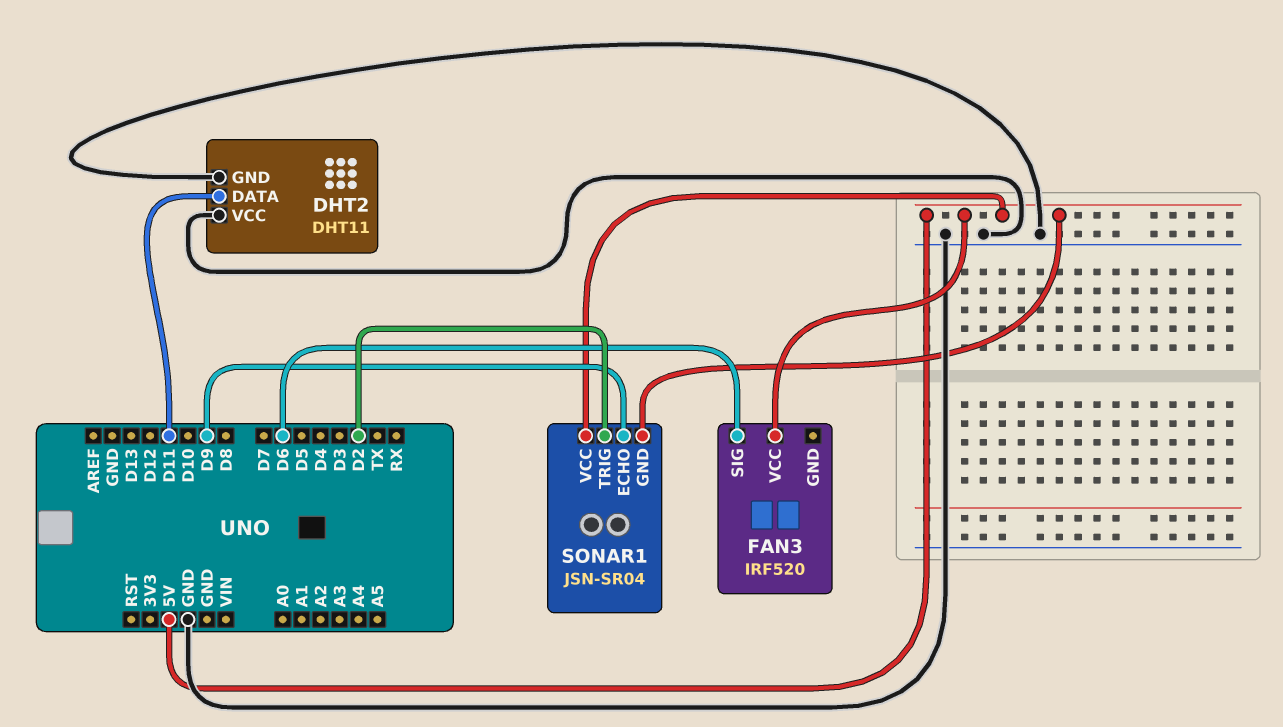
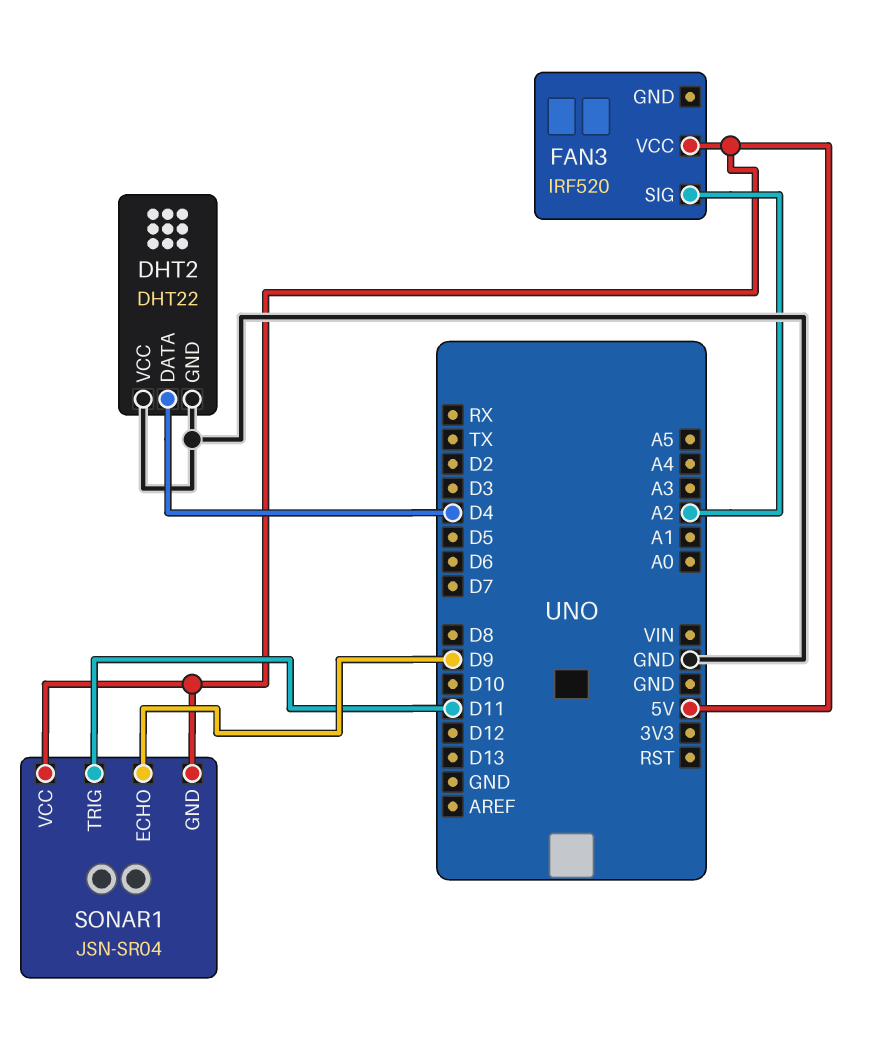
DHT2: DHT11 -> DHT22
DHT2 pin DATA: D11 -> D4
FAN3 pin SIG: D6 -> A2
SONAR1 pin TRIG: D2 -> D11

